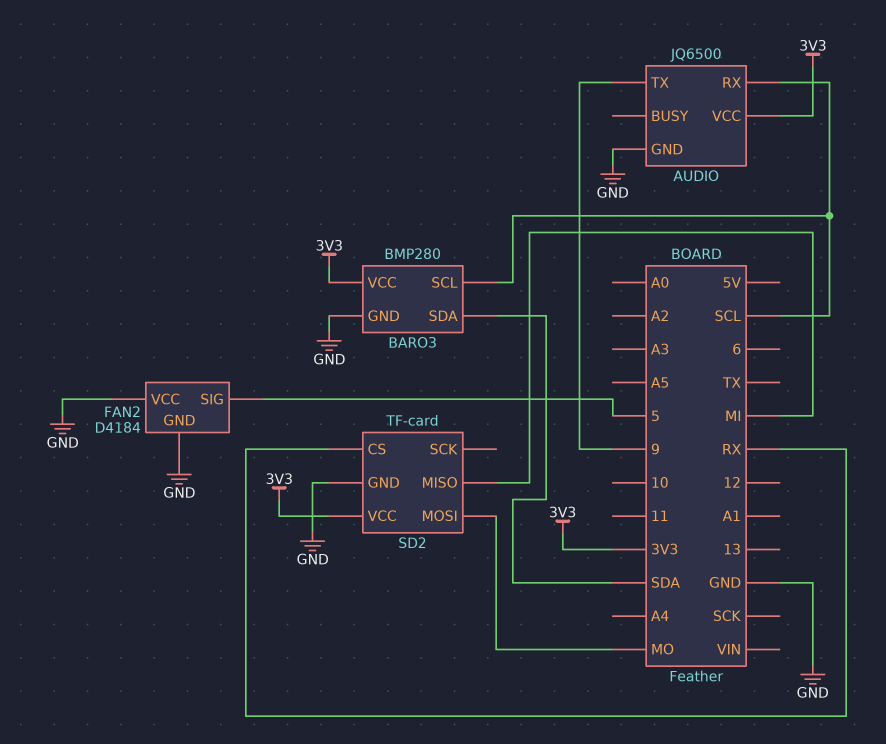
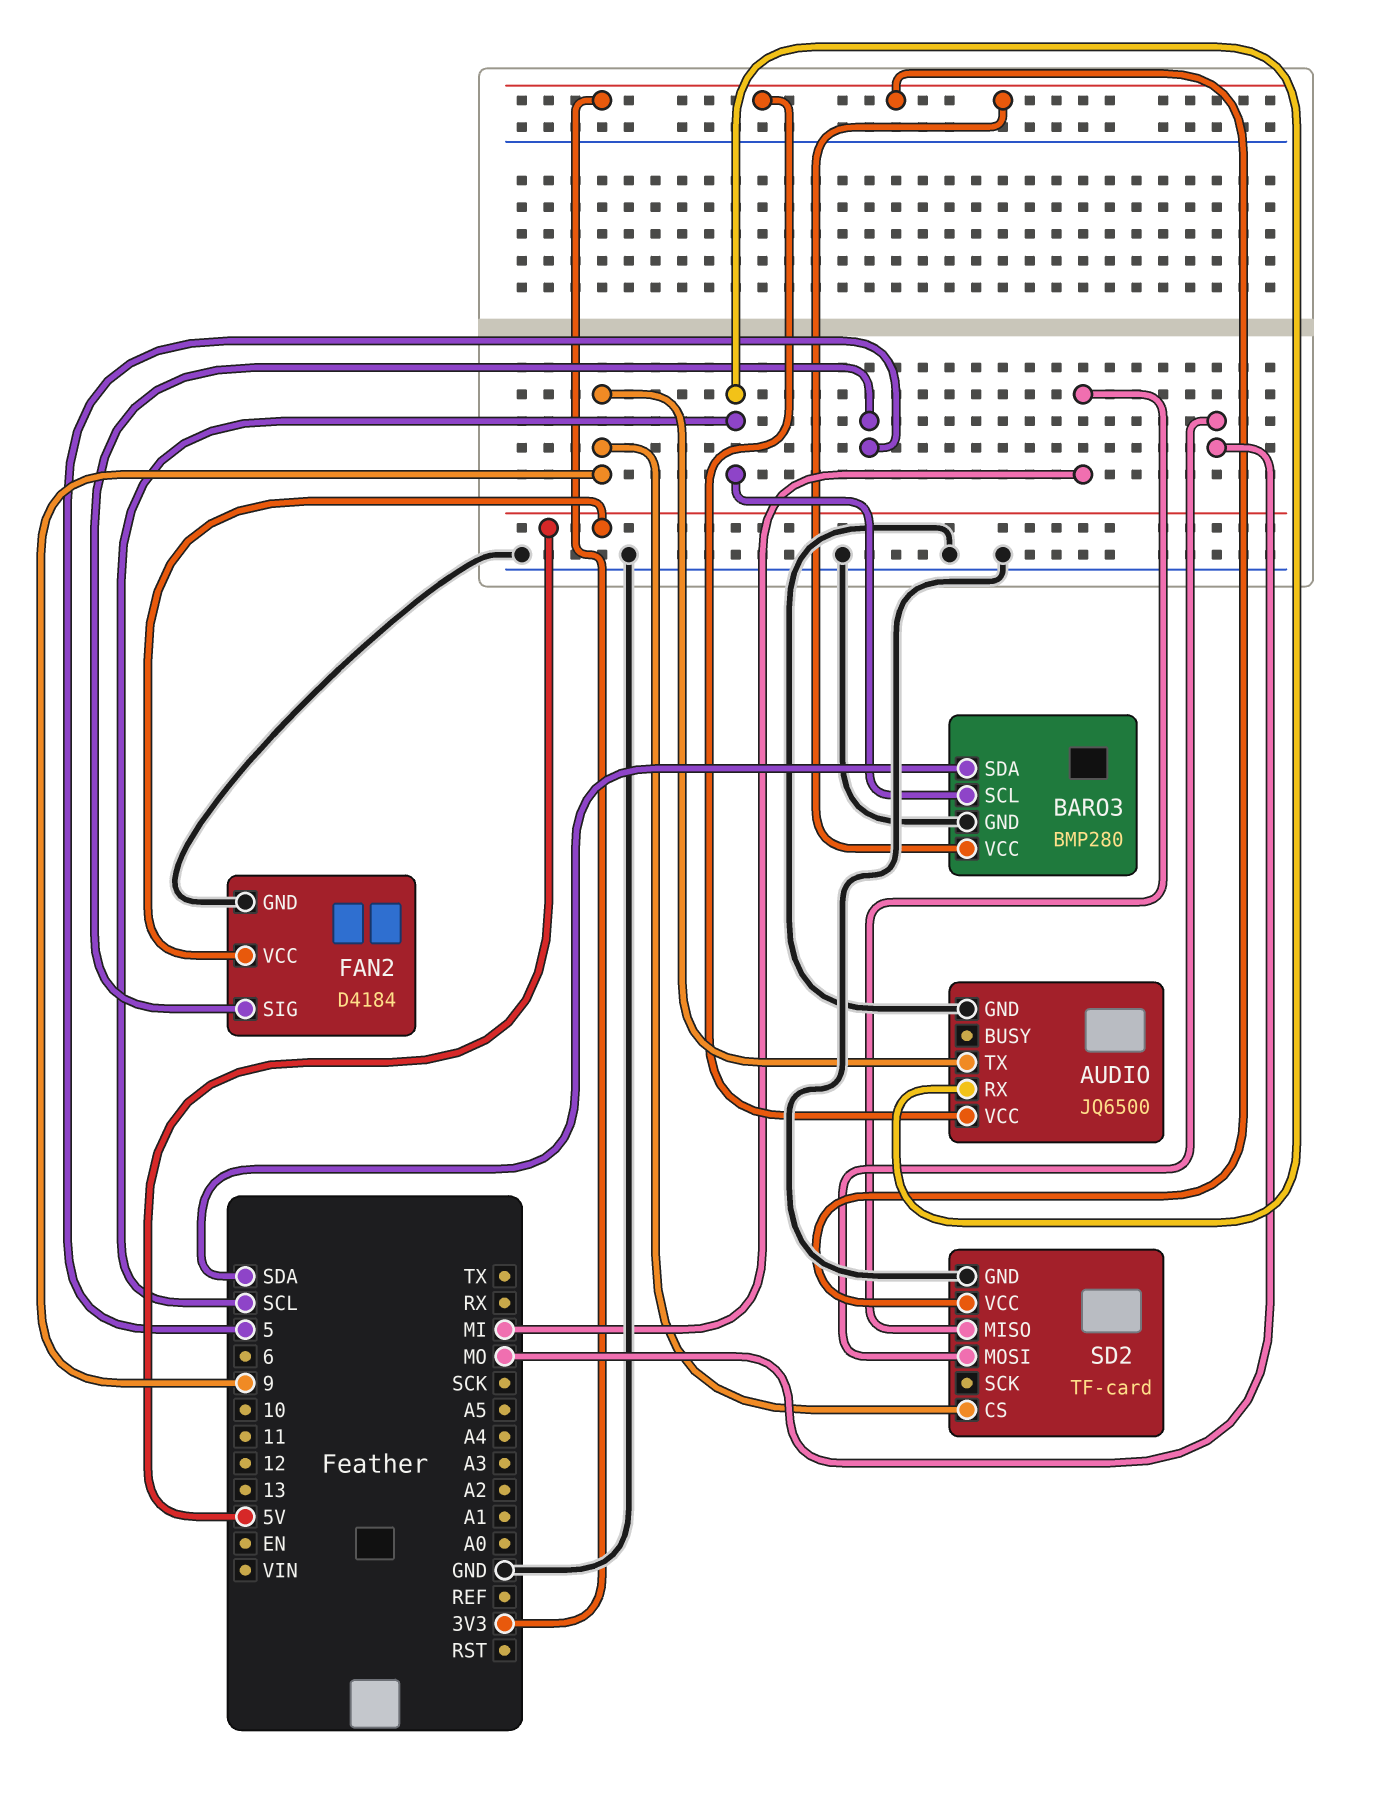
FAN2 pin VCC: GND -> 5V
SD2 pin CS: RX -> 9

